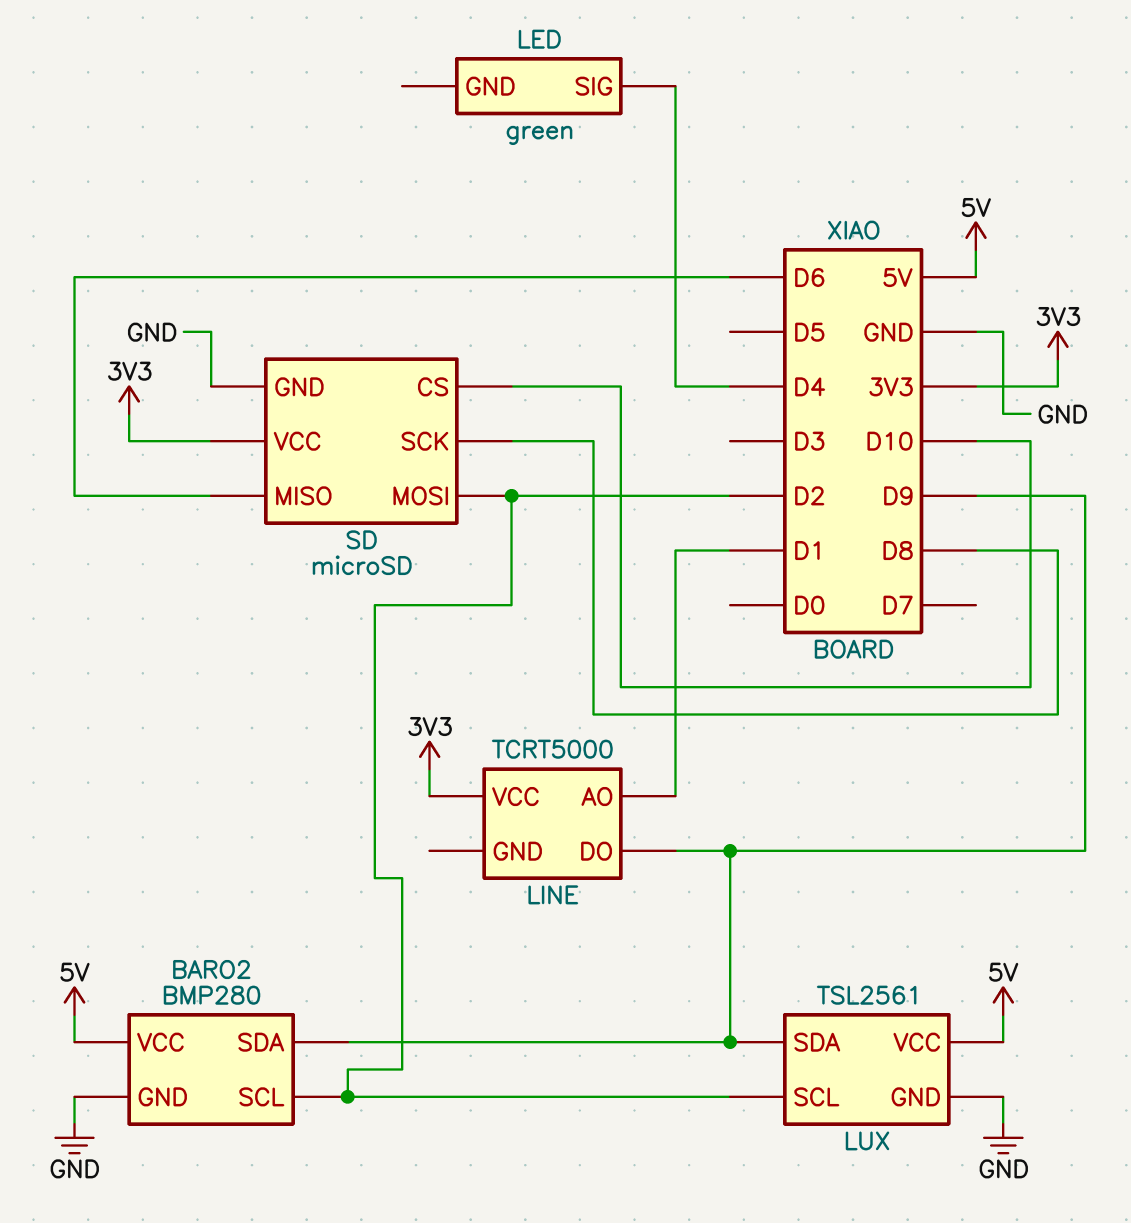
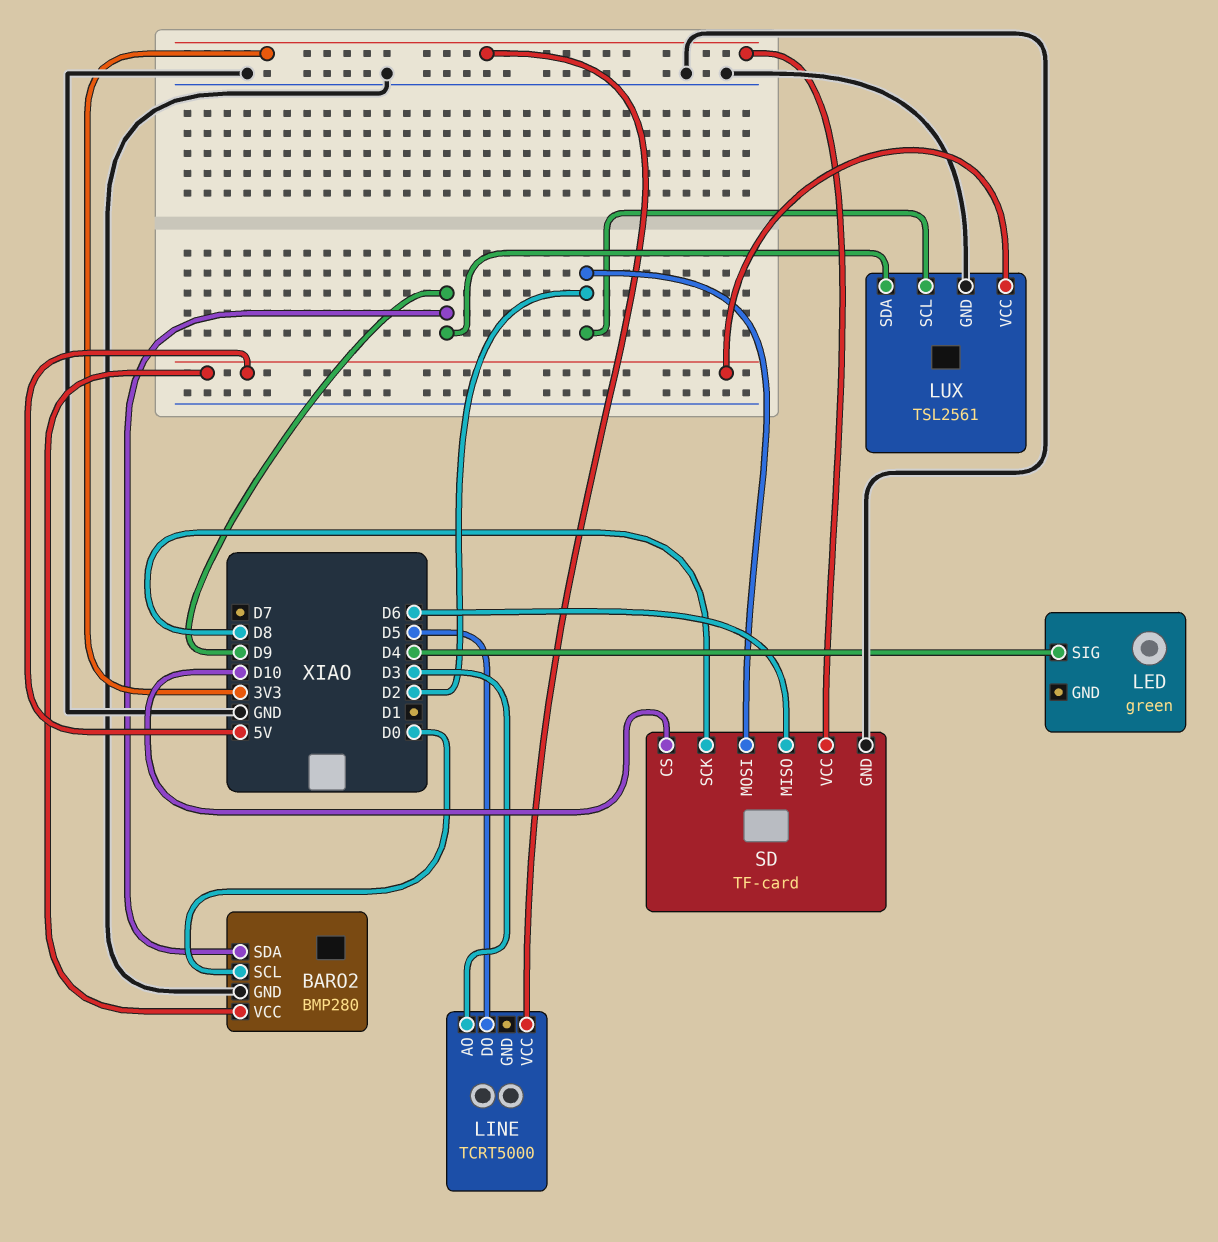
BARO2 pin SCL: D2 -> D0
LINE pin AO: D1 -> D3
LINE pin DO: D9 -> D5
SD: microSD -> TF-card

